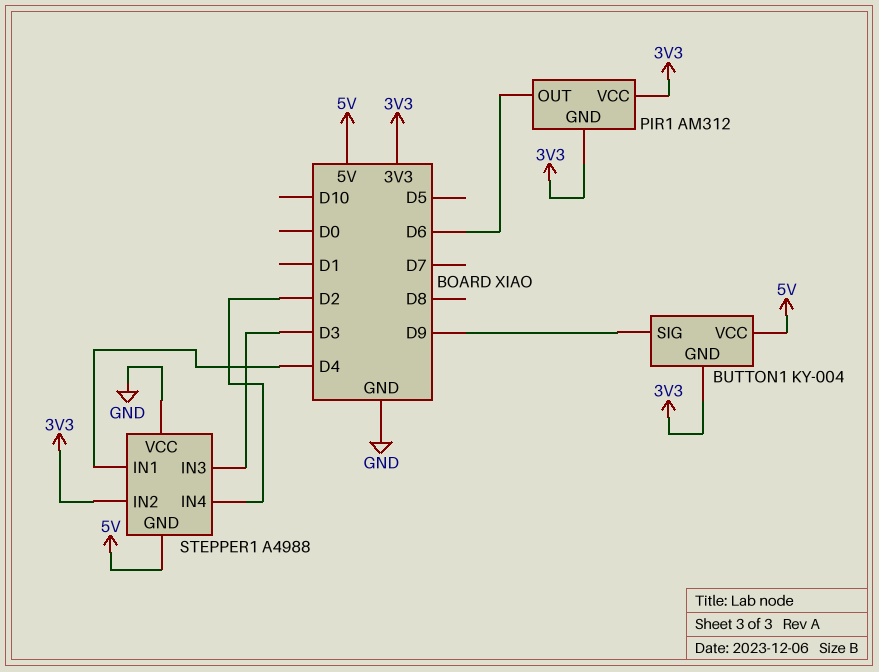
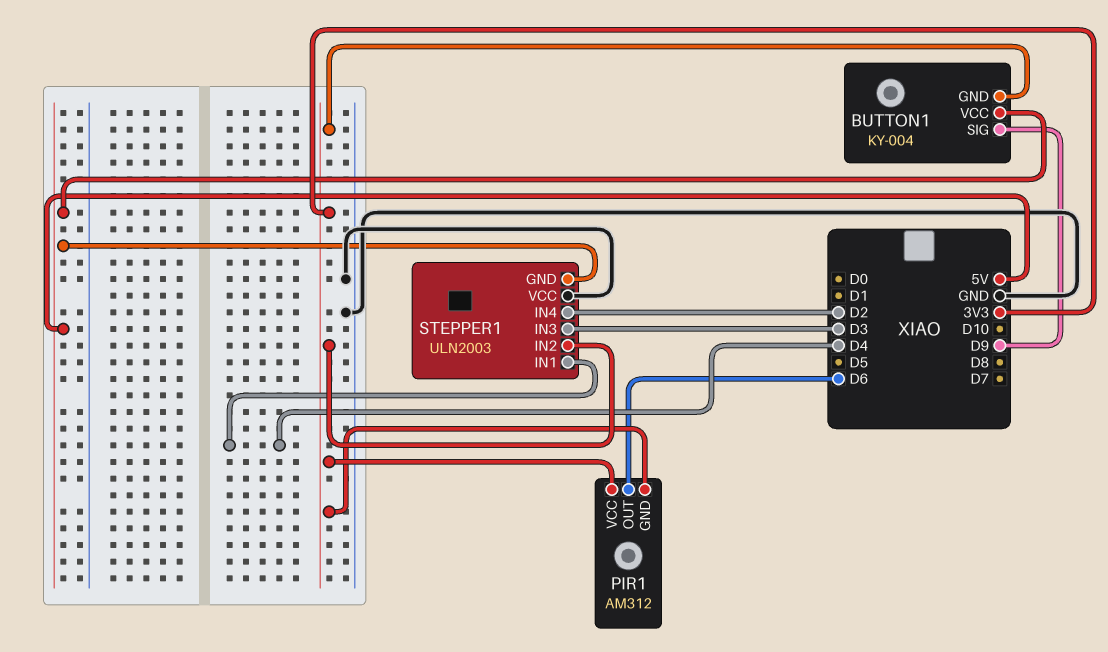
STEPPER1: A4988 -> ULN2003

